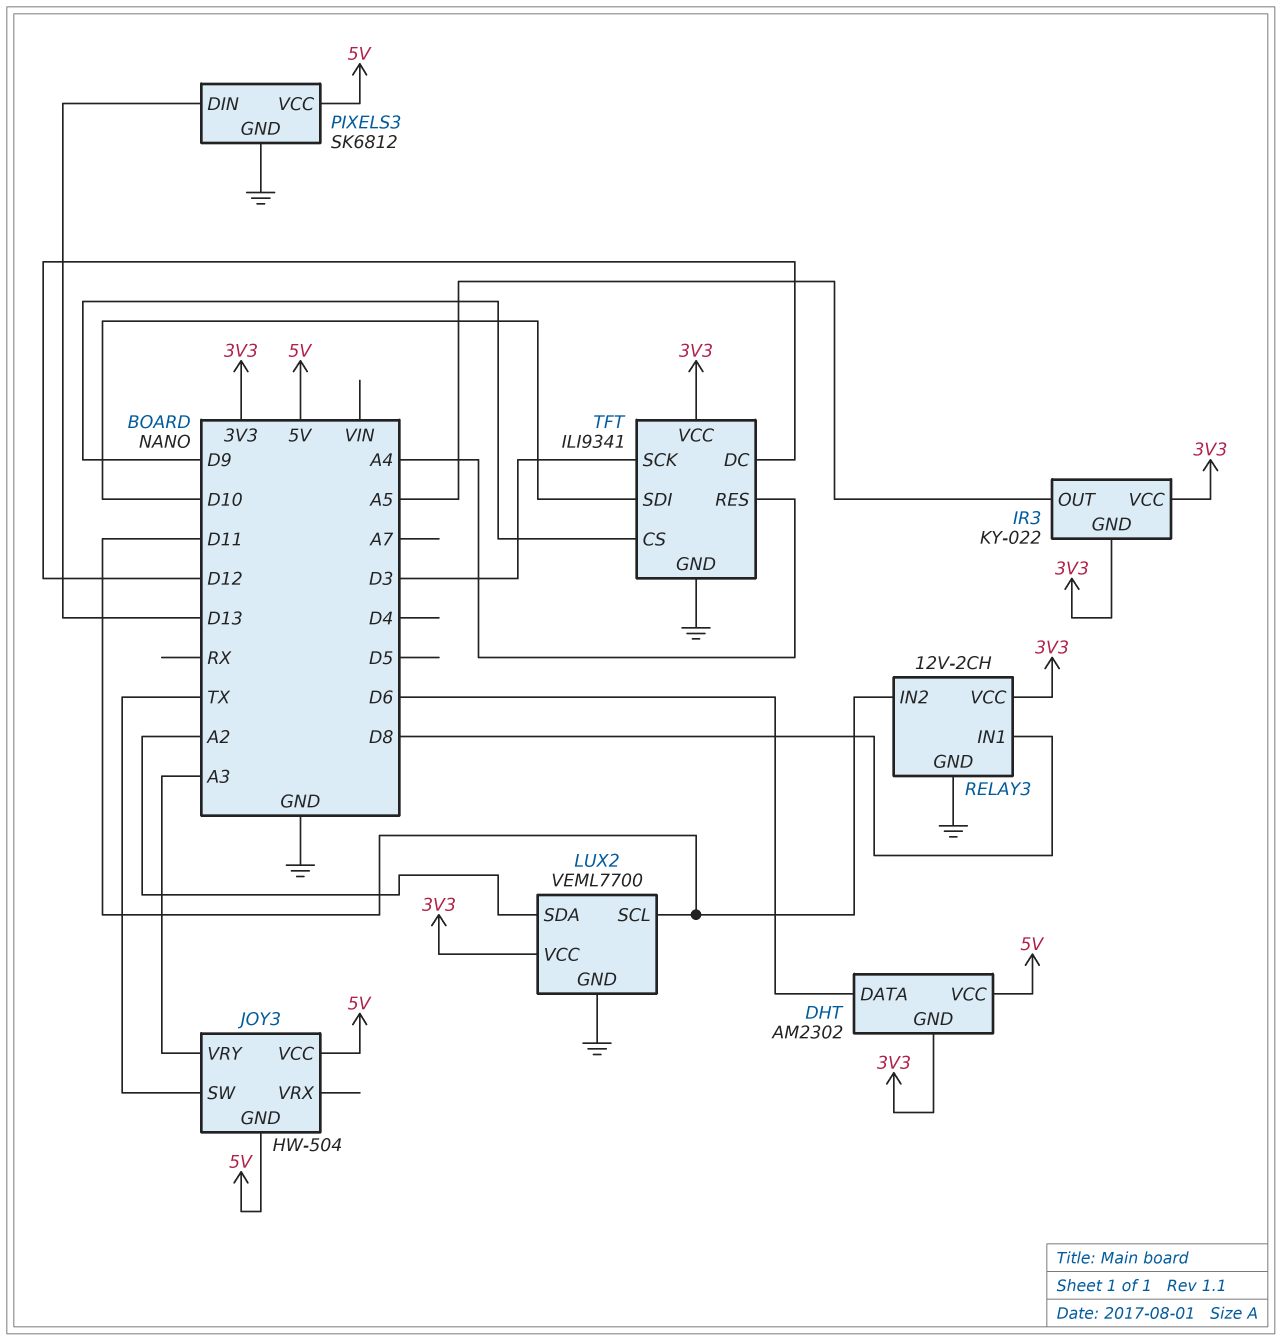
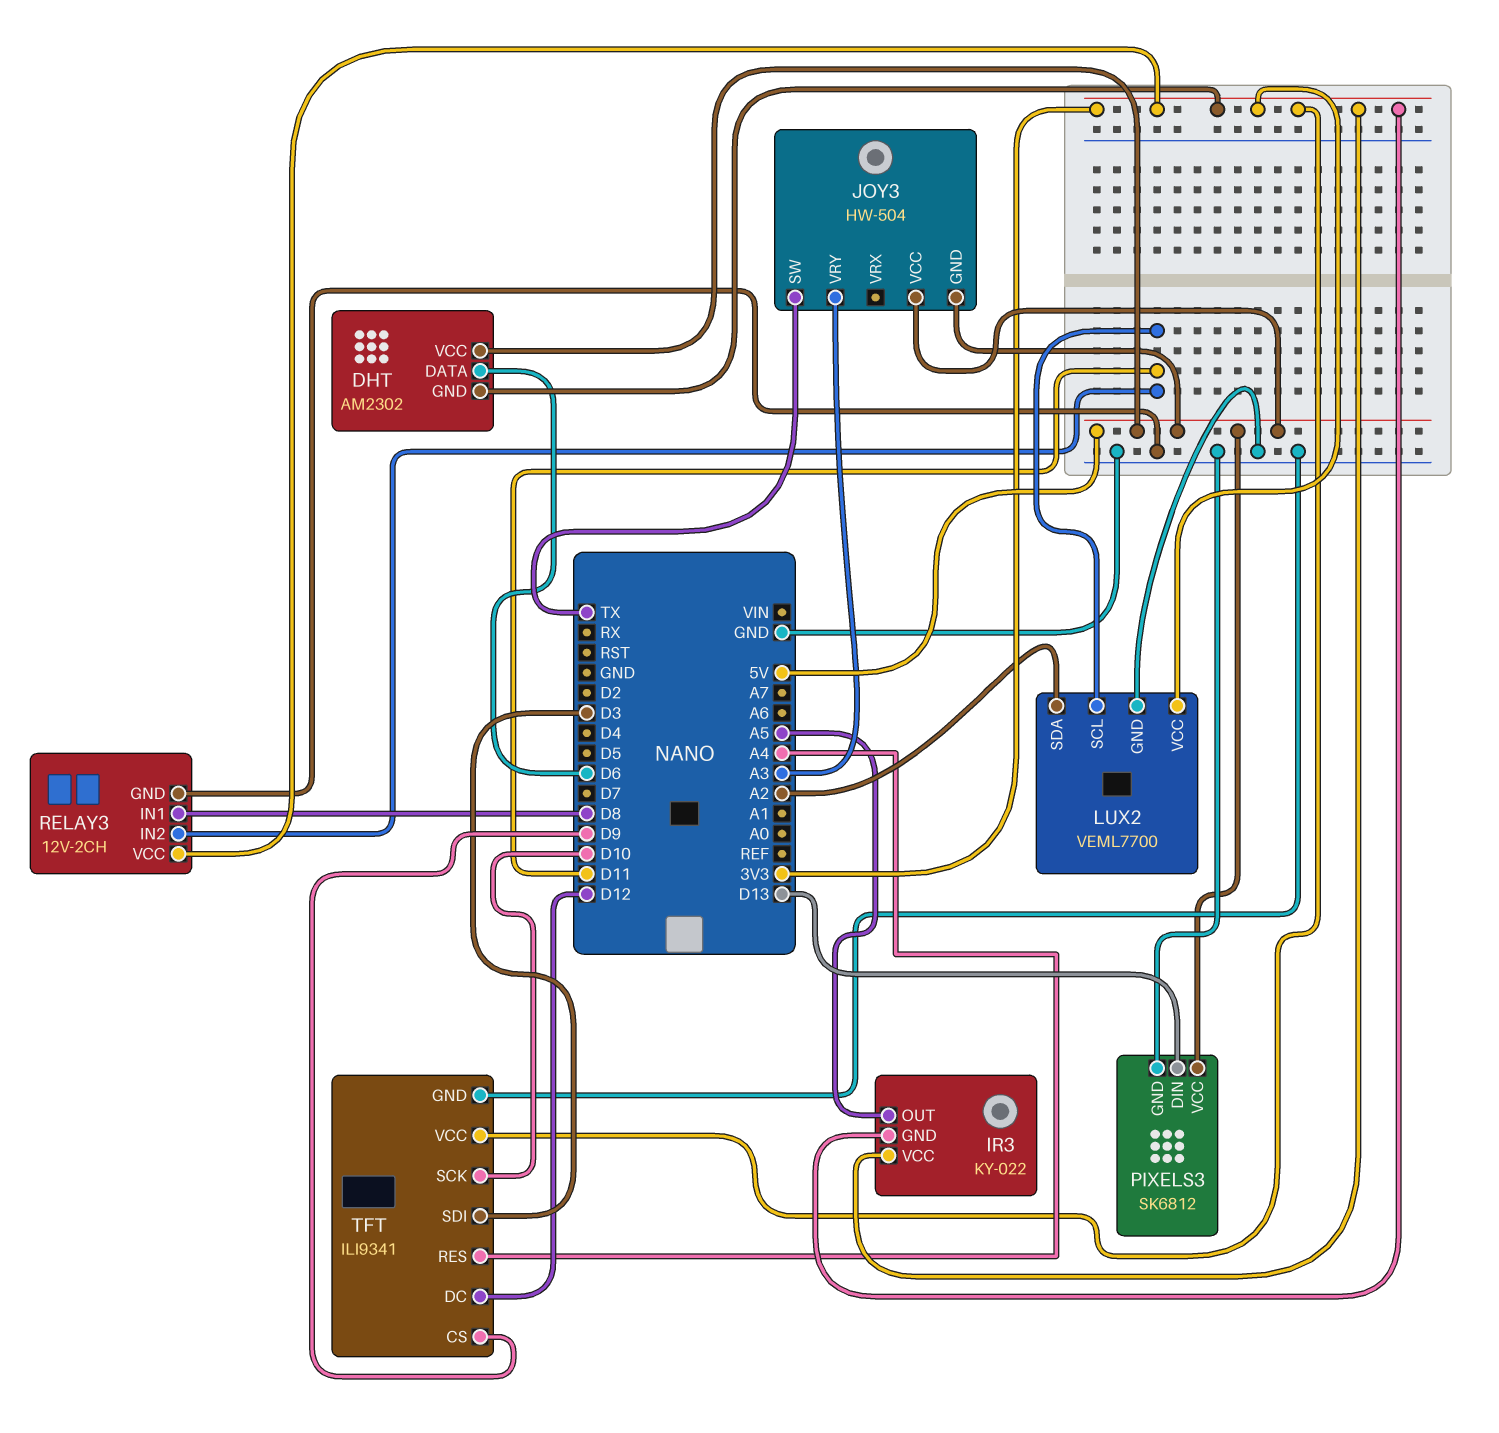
TFT pin SCK: D3 -> D10
TFT pin SDI: D10 -> D3

